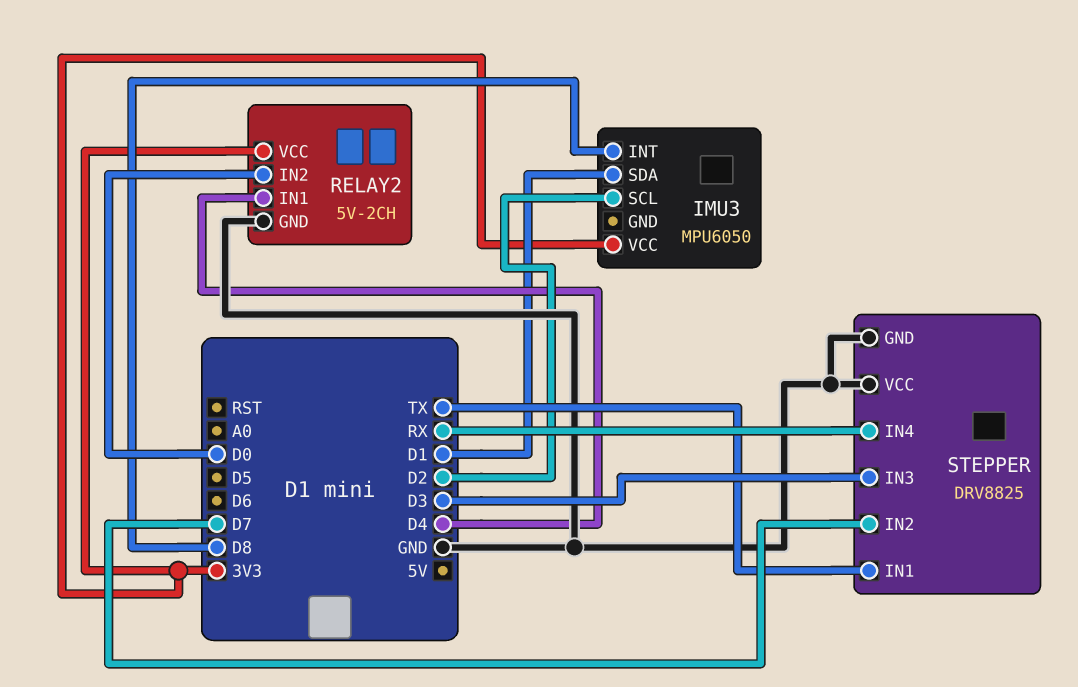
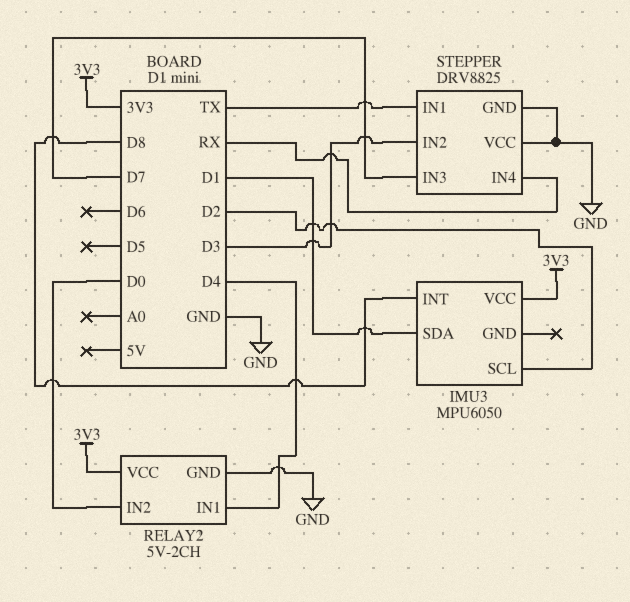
STEPPER pin IN2: D7 -> D3
STEPPER pin IN3: D3 -> D7

